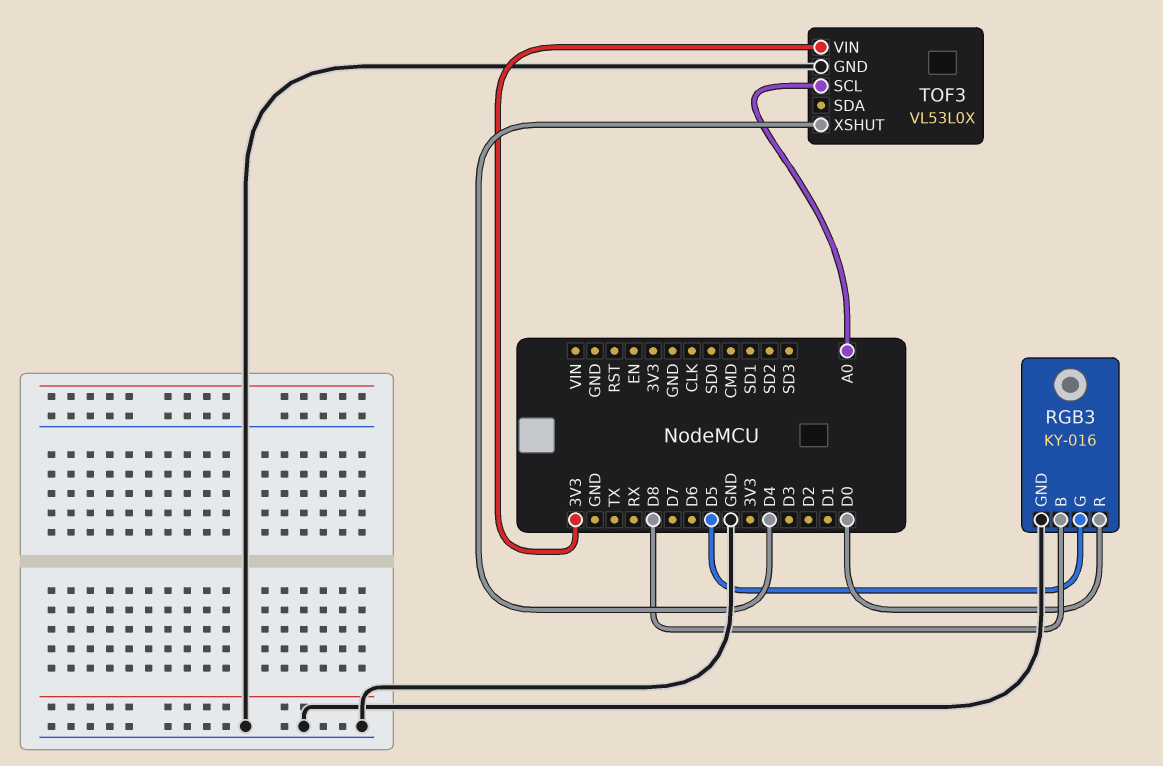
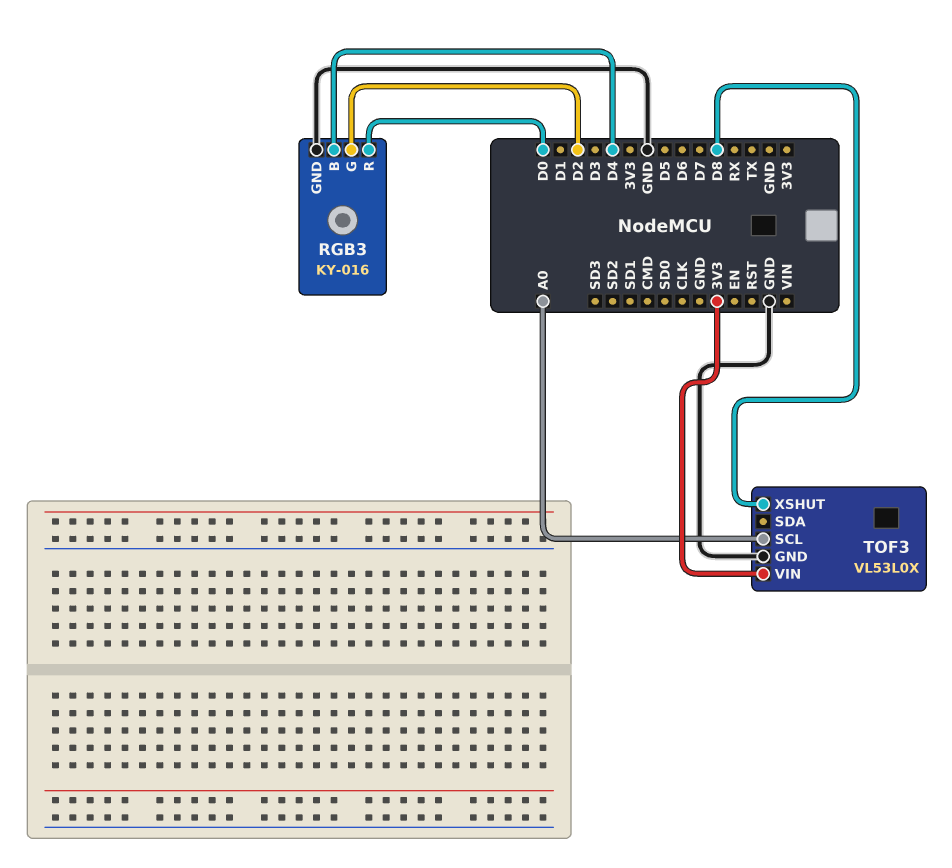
RGB3 pin B: D8 -> D4
RGB3 pin G: D5 -> D2
TOF3 pin XSHUT: D4 -> D8

